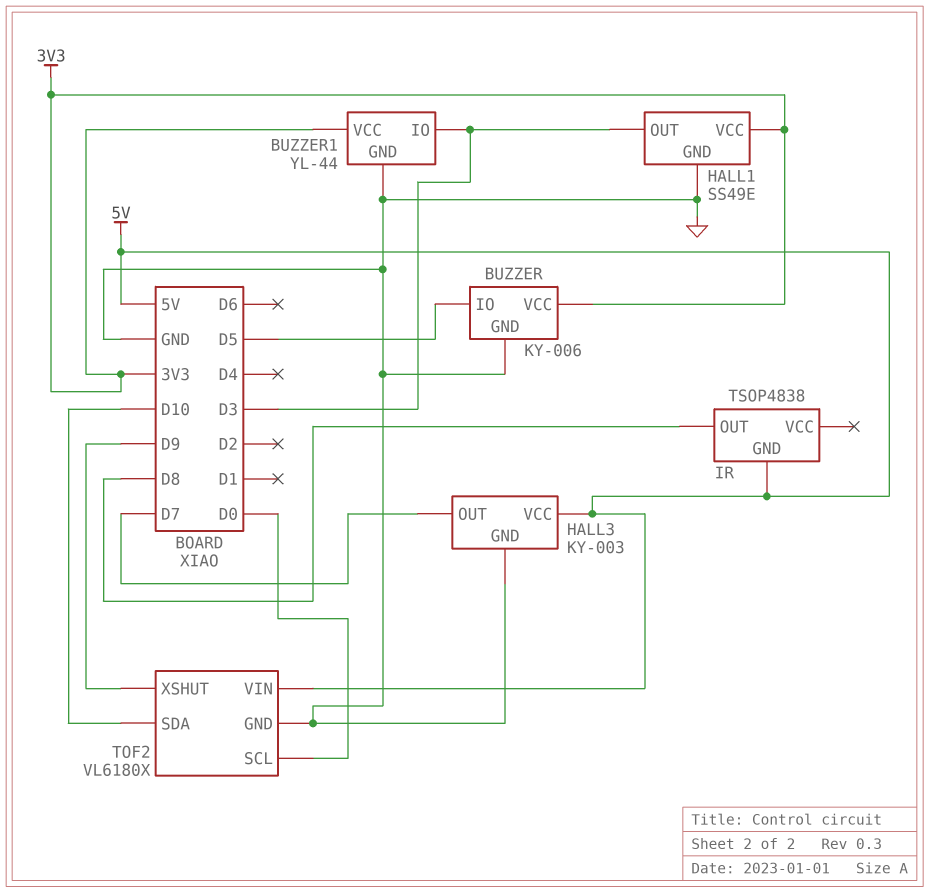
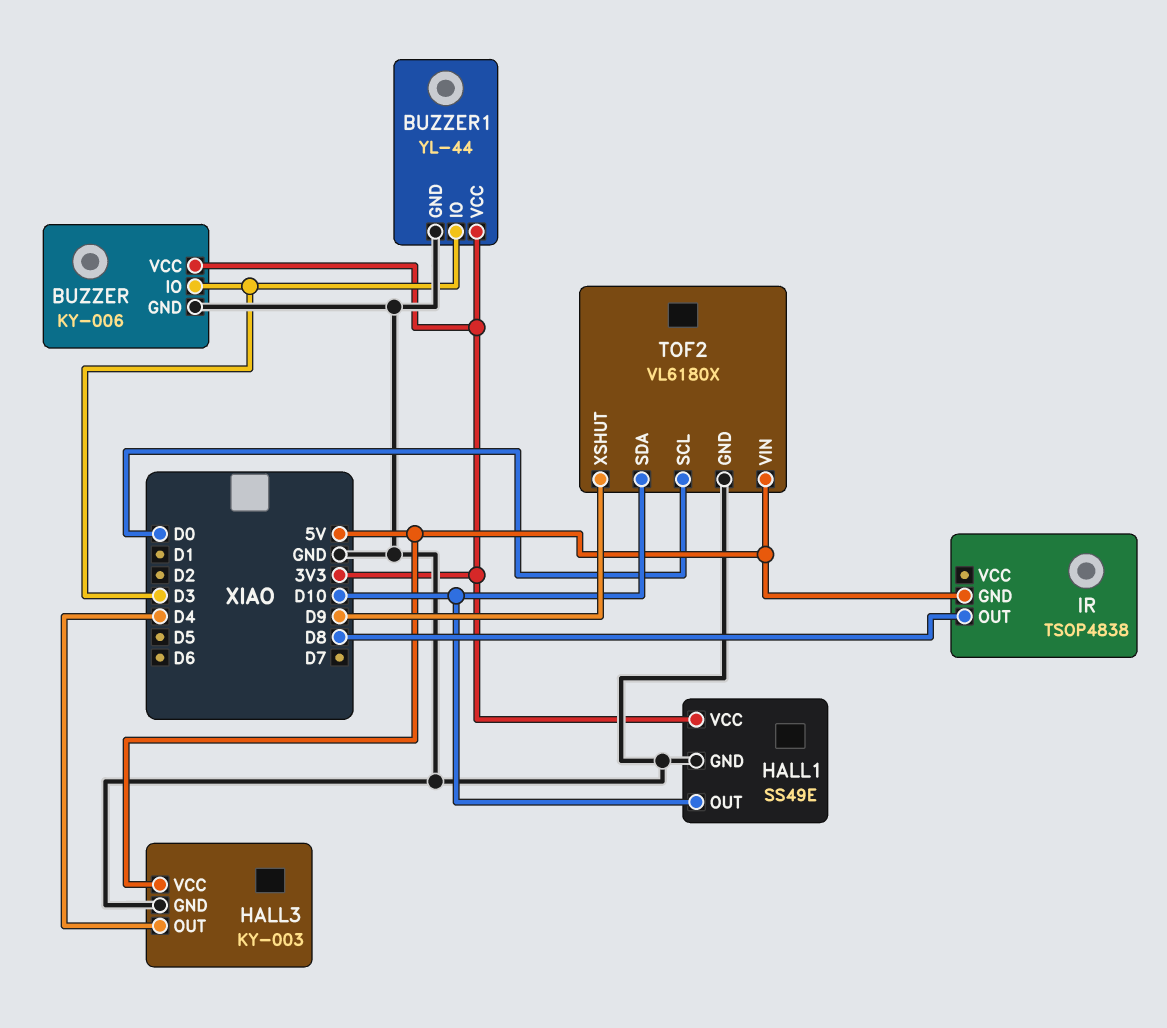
BUZZER pin IO: D5 -> D3
HALL1 pin OUT: D3 -> D10
HALL3 pin OUT: D7 -> D4

